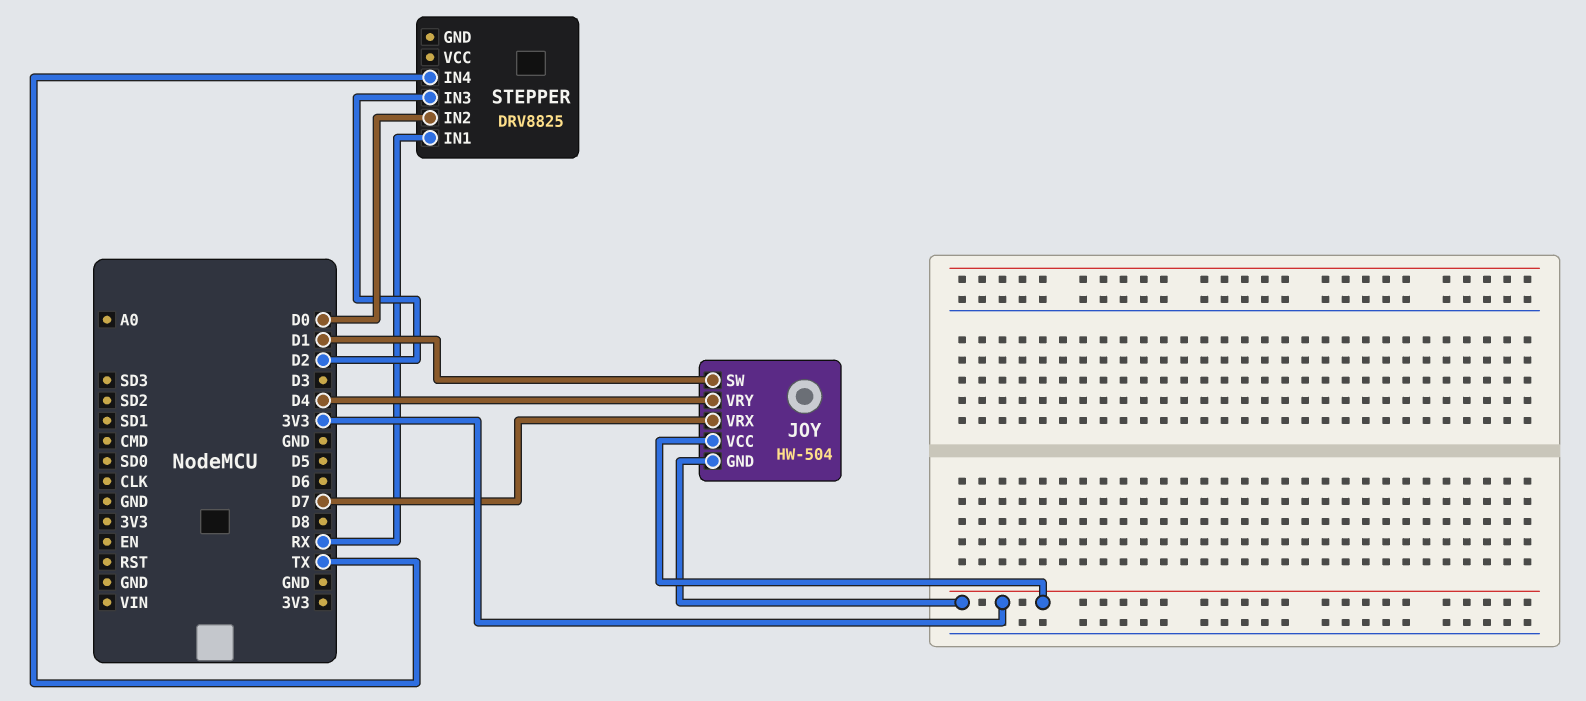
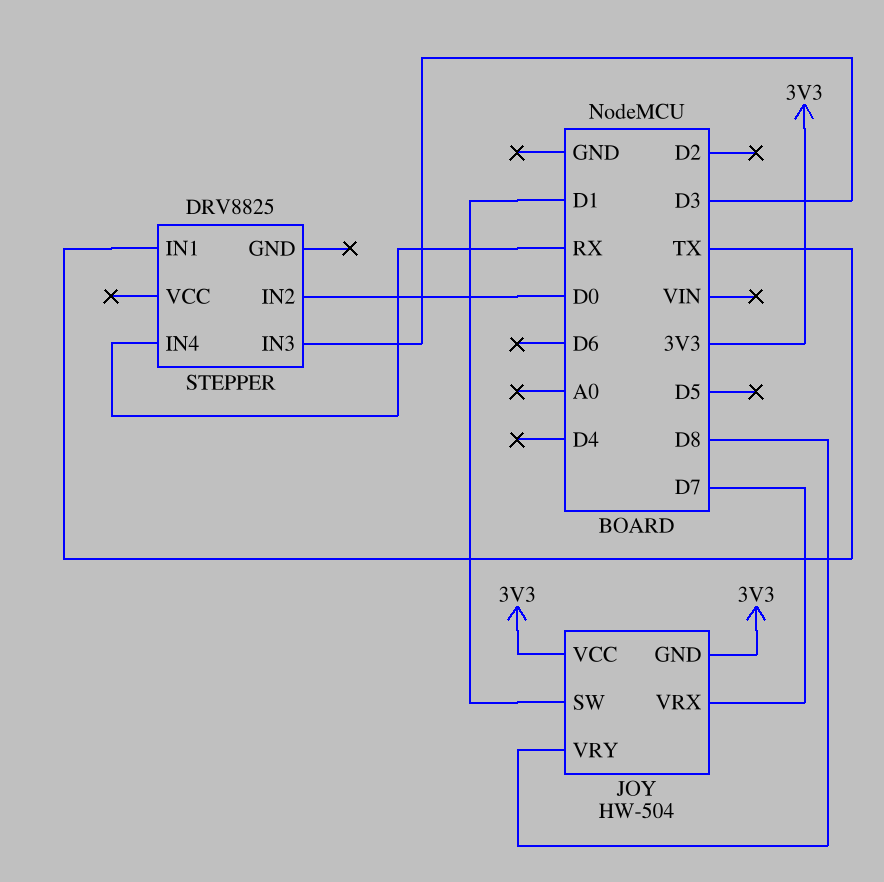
JOY pin VRY: D4 -> D8
STEPPER pin IN1: RX -> TX
STEPPER pin IN3: D2 -> D3
STEPPER pin IN4: TX -> RX

